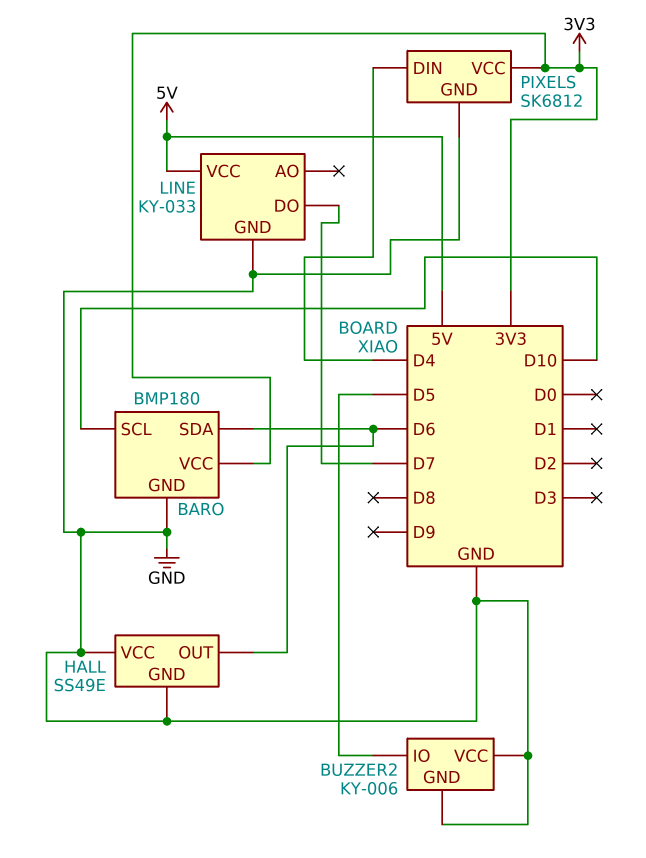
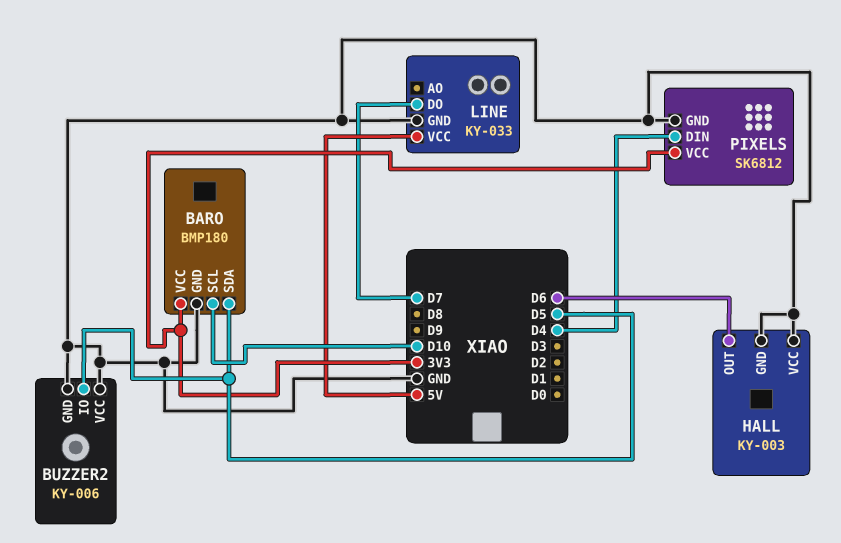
BARO pin SDA: D6 -> D5
HALL: SS49E -> KY-003

